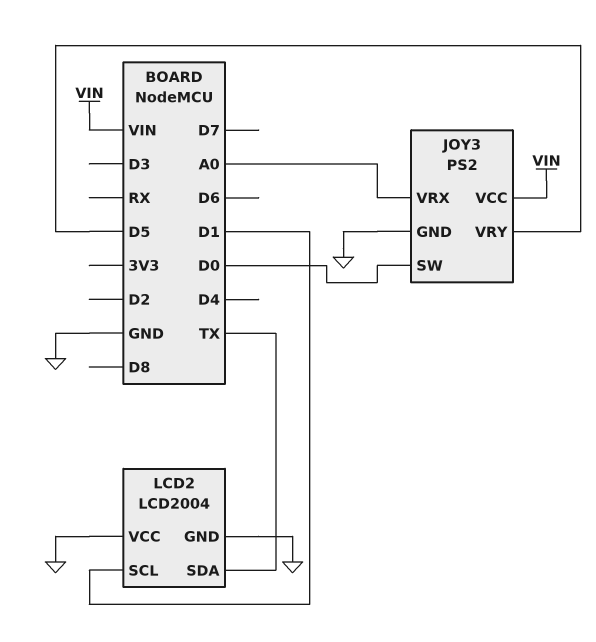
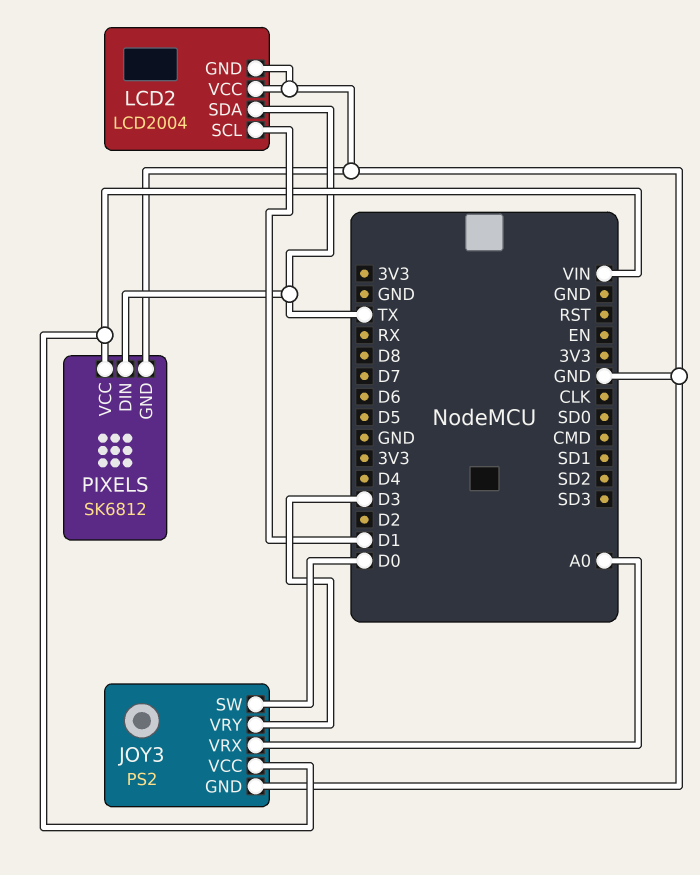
JOY3 pin VRY: D5 -> D3
PIXELS: none -> SK6812
PIXELS pin DIN: none -> TX
PIXELS pin GND: none -> GND
PIXELS pin VCC: none -> VIN

